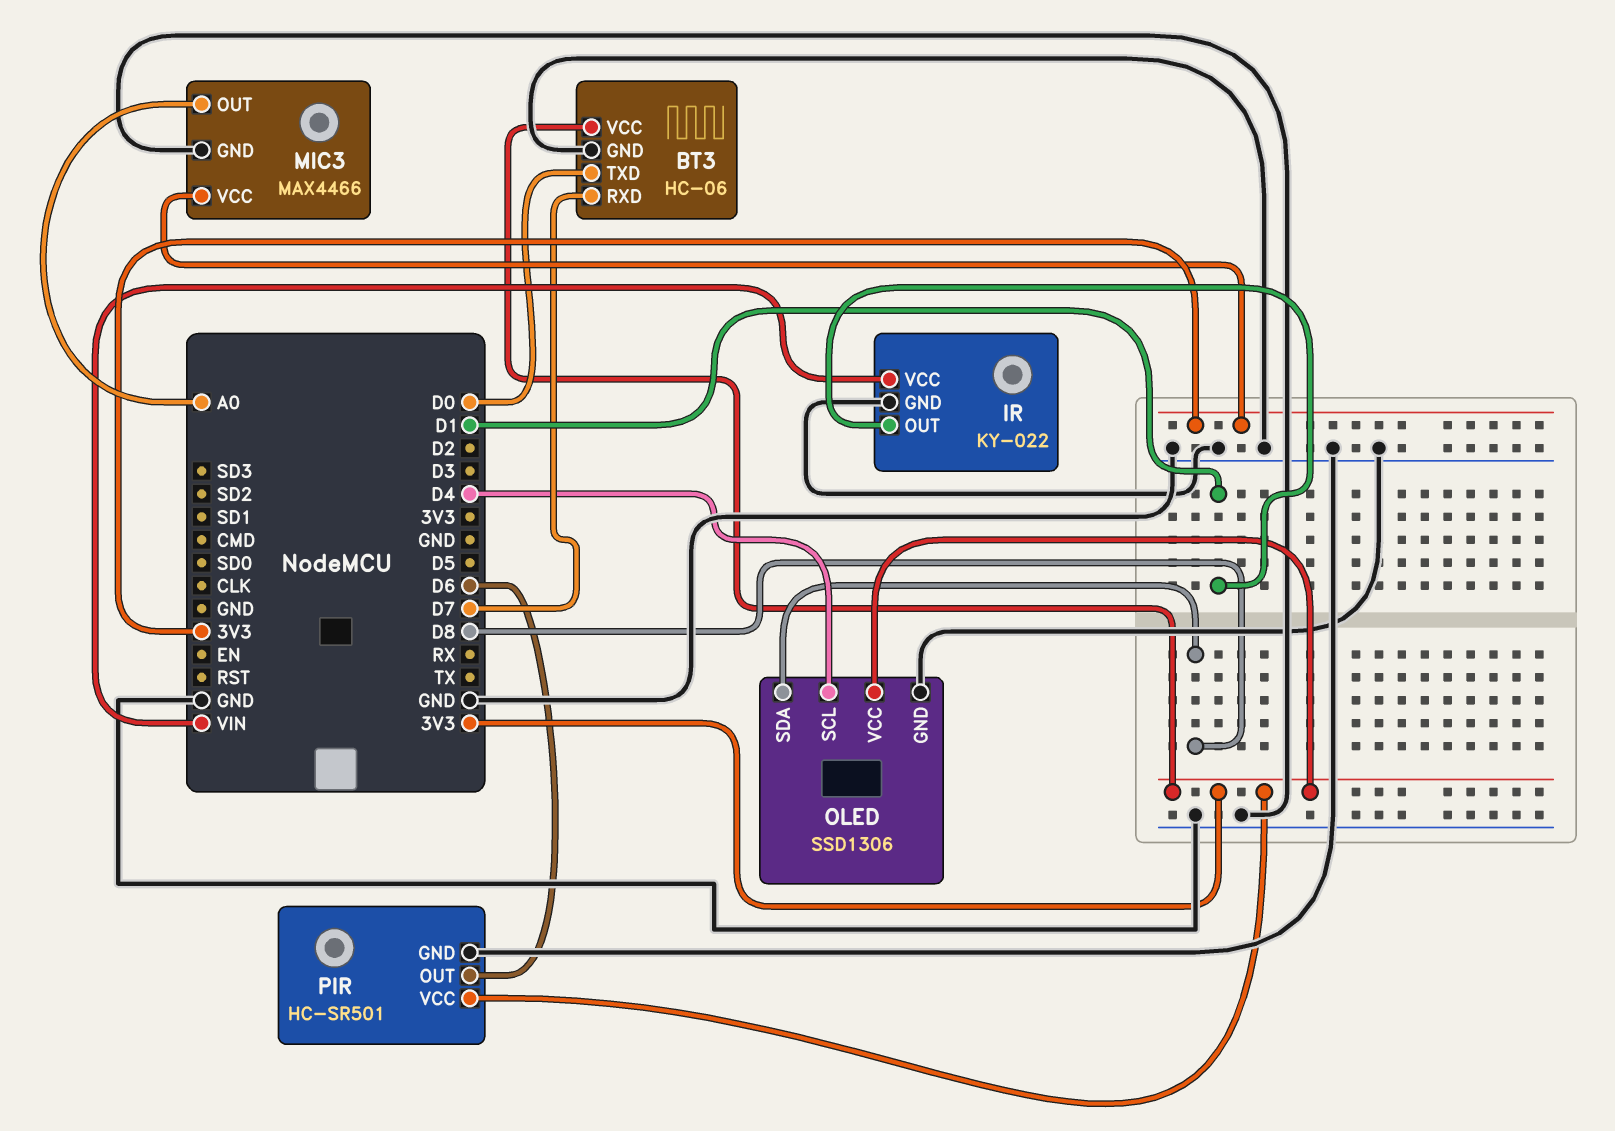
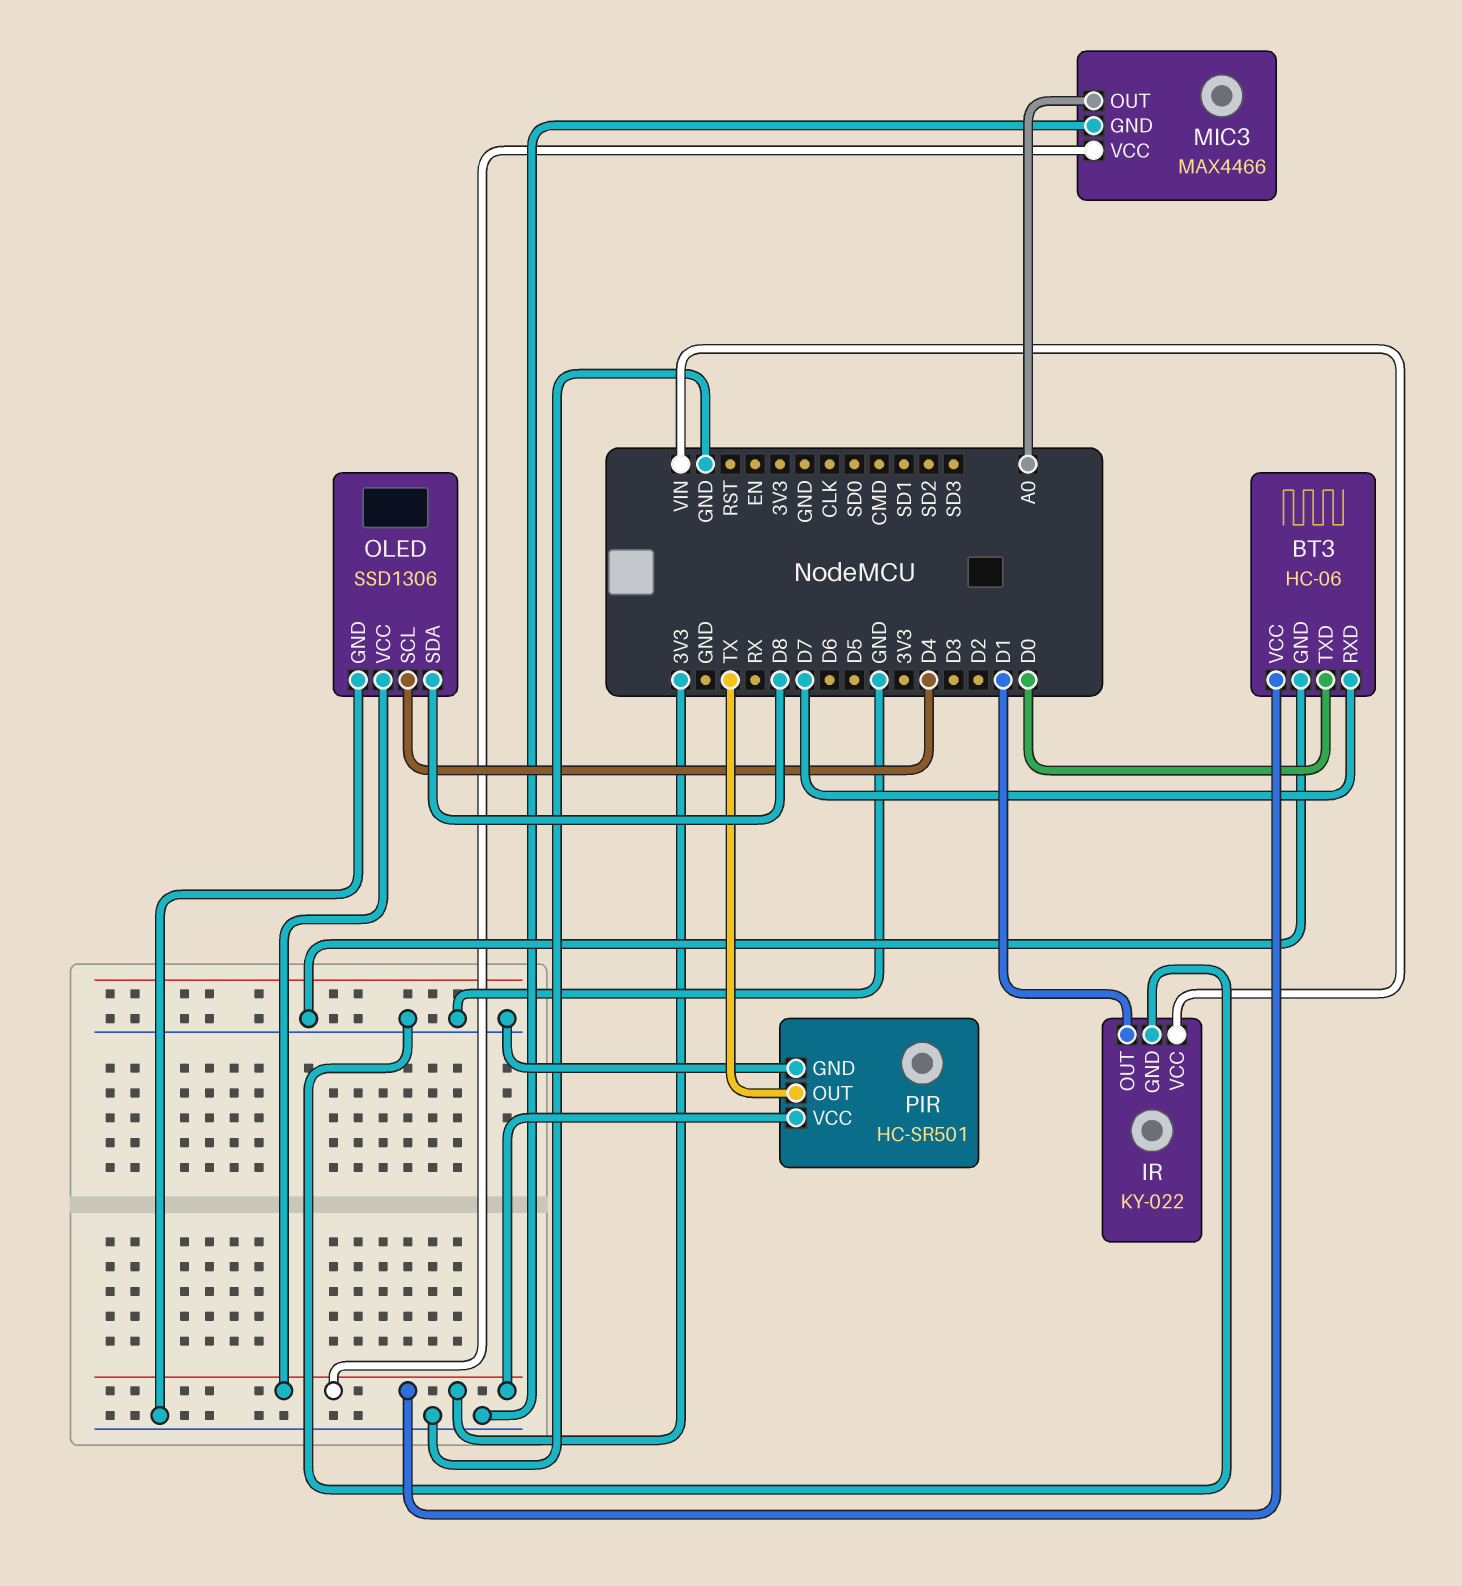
PIR pin OUT: D6 -> TX

